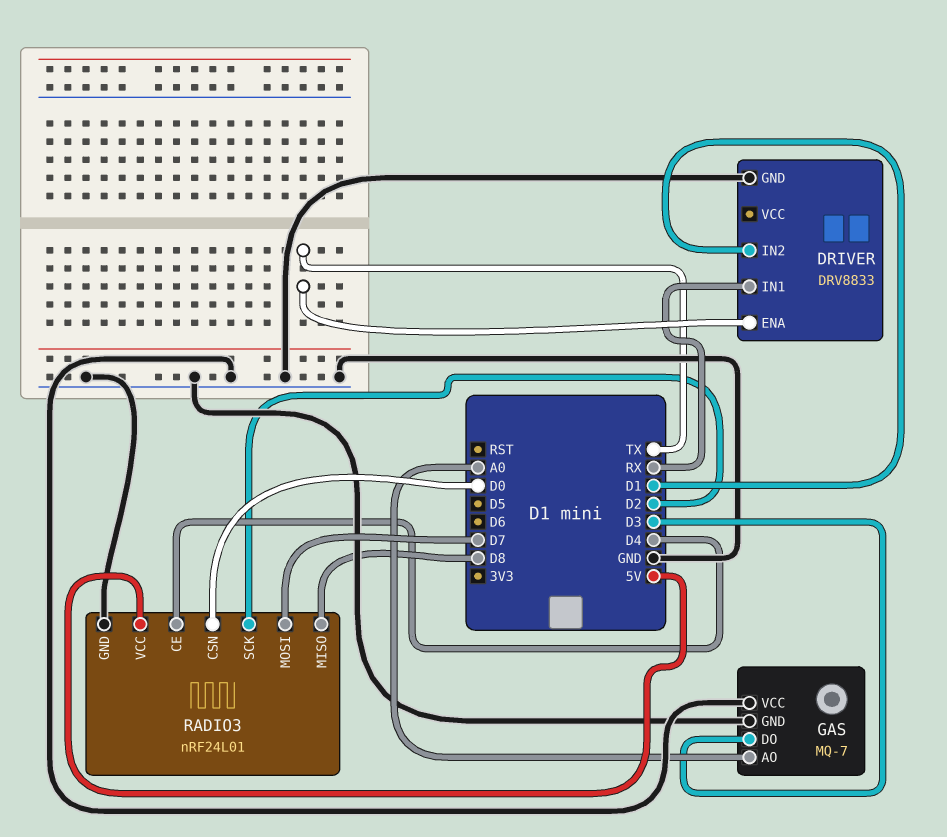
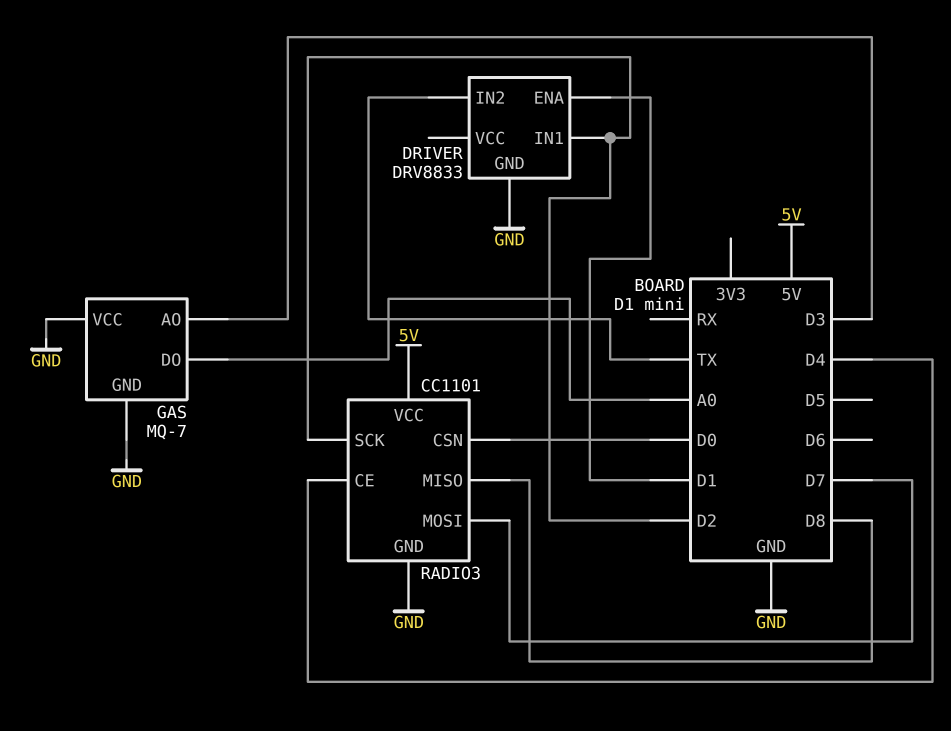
DRIVER pin ENA: TX -> D1
DRIVER pin IN1: RX -> D2
DRIVER pin IN2: D1 -> TX
GAS pin AO: A0 -> D3
GAS pin DO: D3 -> A0
RADIO3: nRF24L01 -> CC1101

